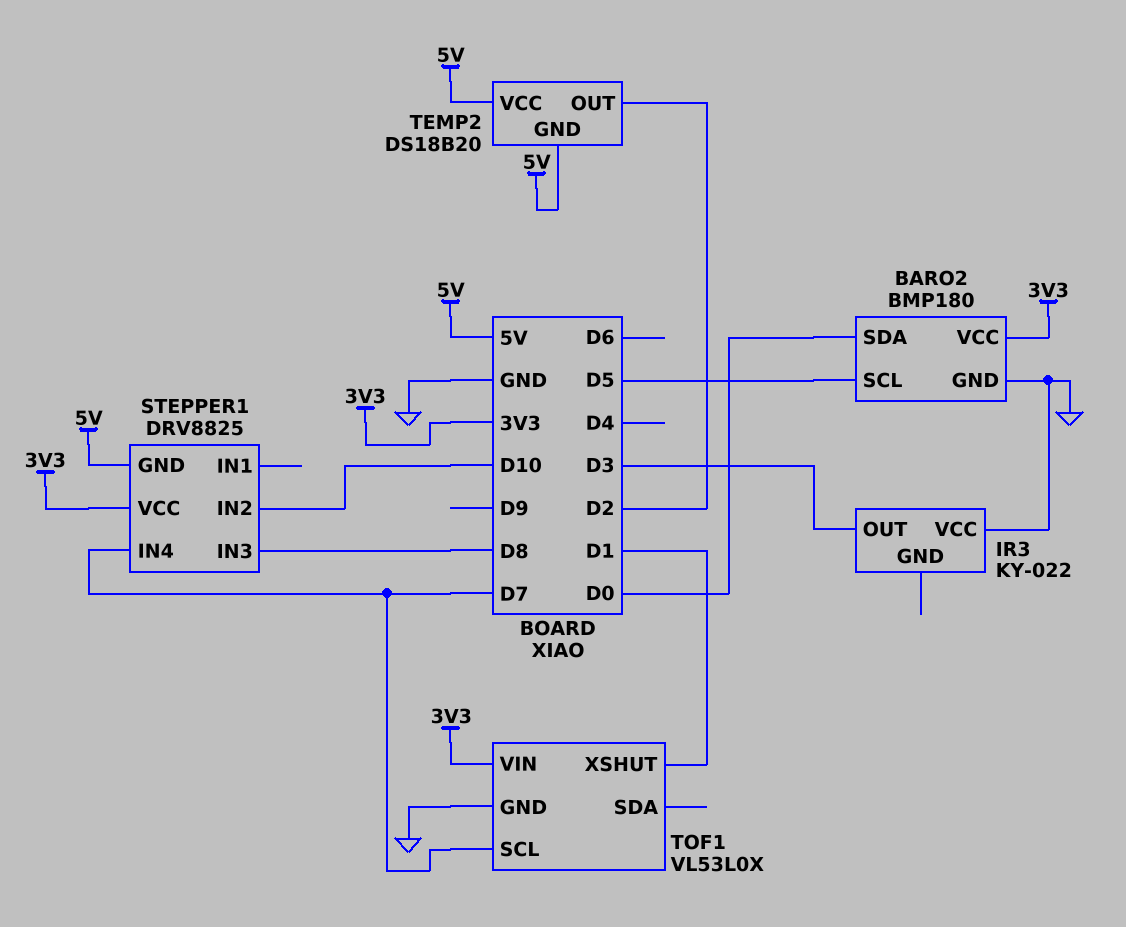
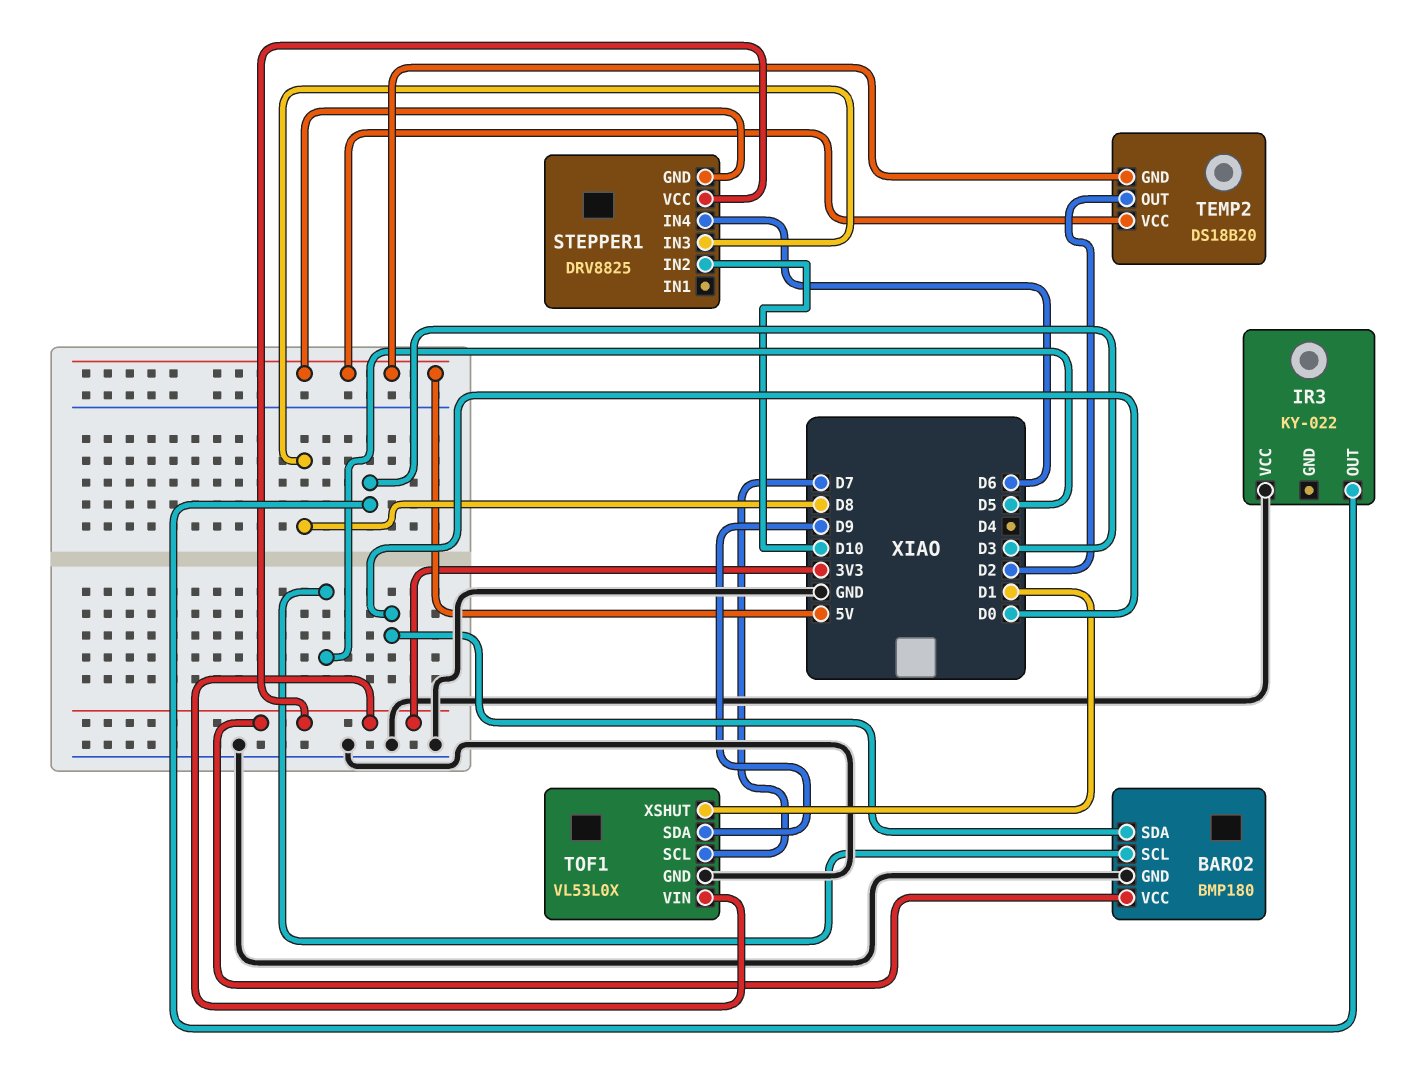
STEPPER1 pin IN4: D7 -> D6
TOF1 pin SDA: none -> D9

